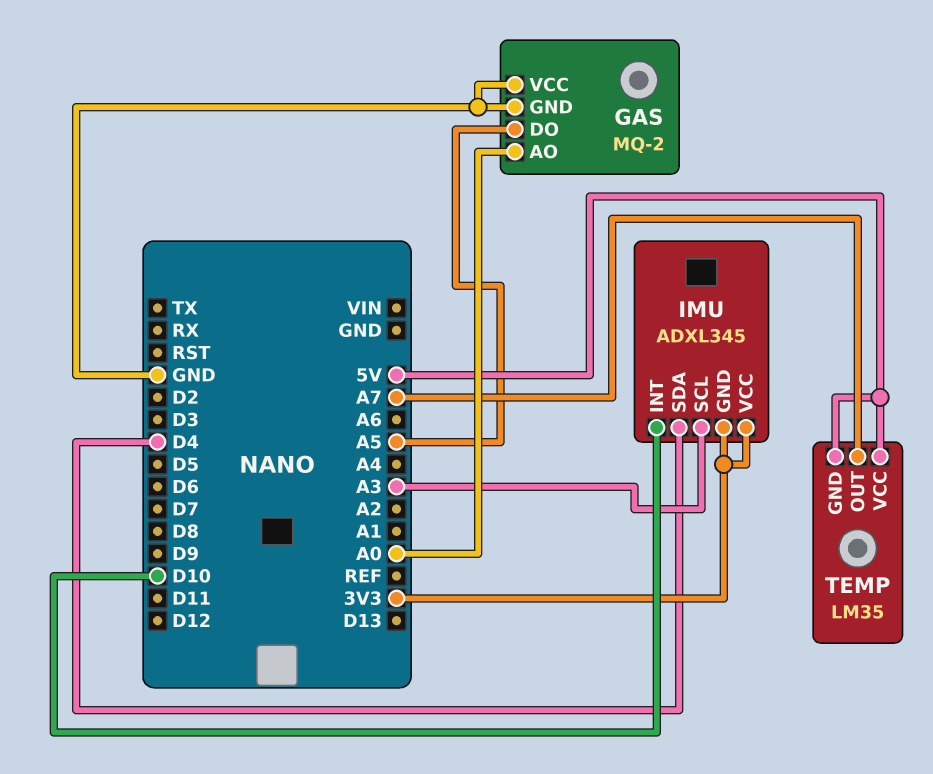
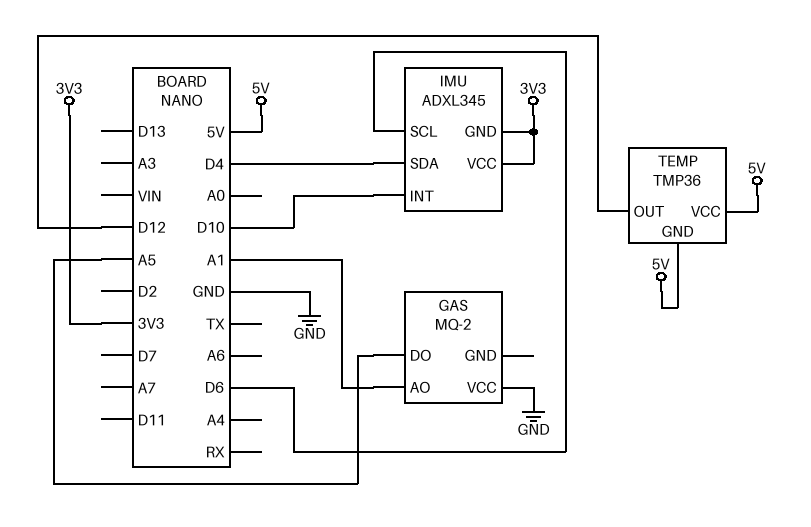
GAS pin AO: A0 -> A1
GAS pin GND: GND -> none
IMU pin SCL: A3 -> D6
TEMP: LM35 -> TMP36
TEMP pin OUT: A7 -> D12

